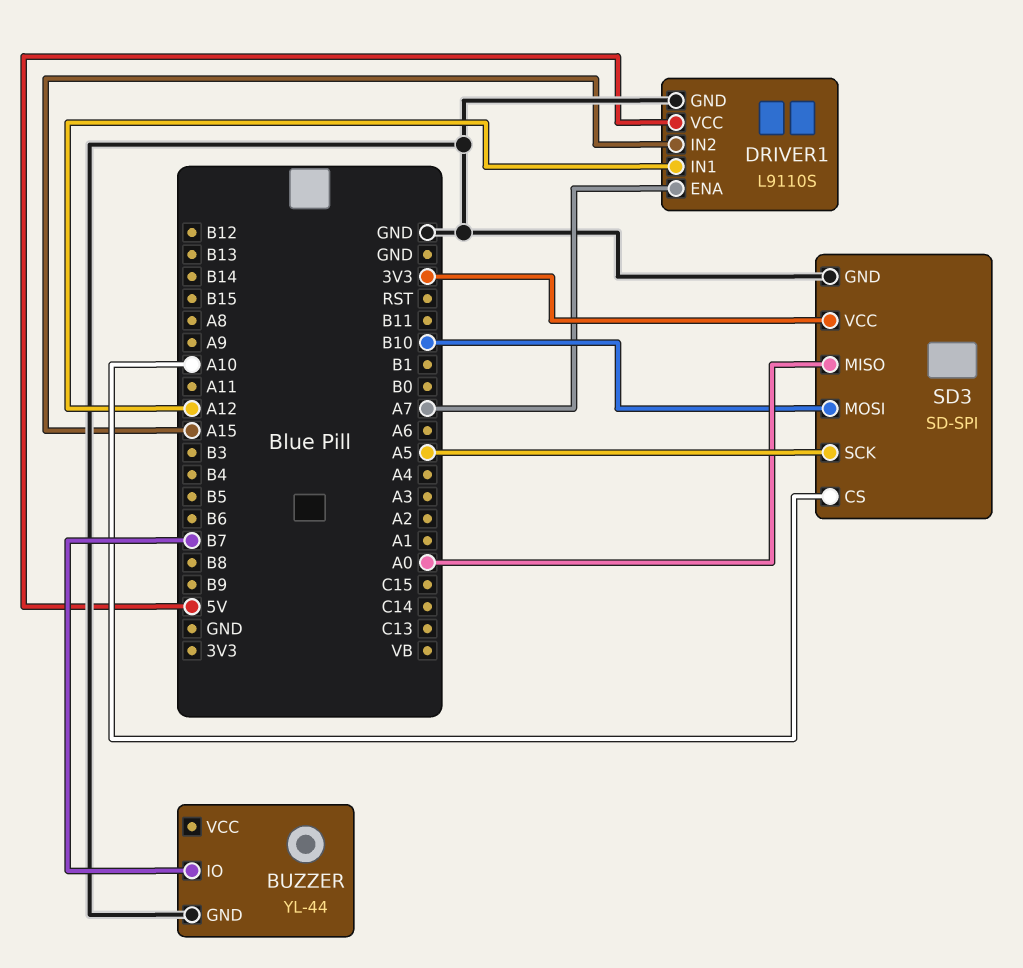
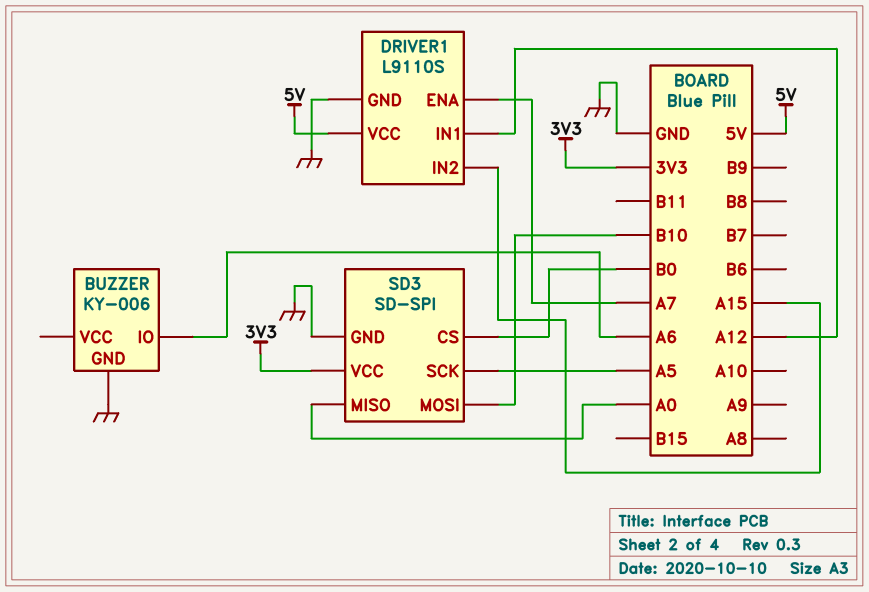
BUZZER: YL-44 -> KY-006
BUZZER pin IO: B7 -> A6
SD3 pin CS: A10 -> B0

